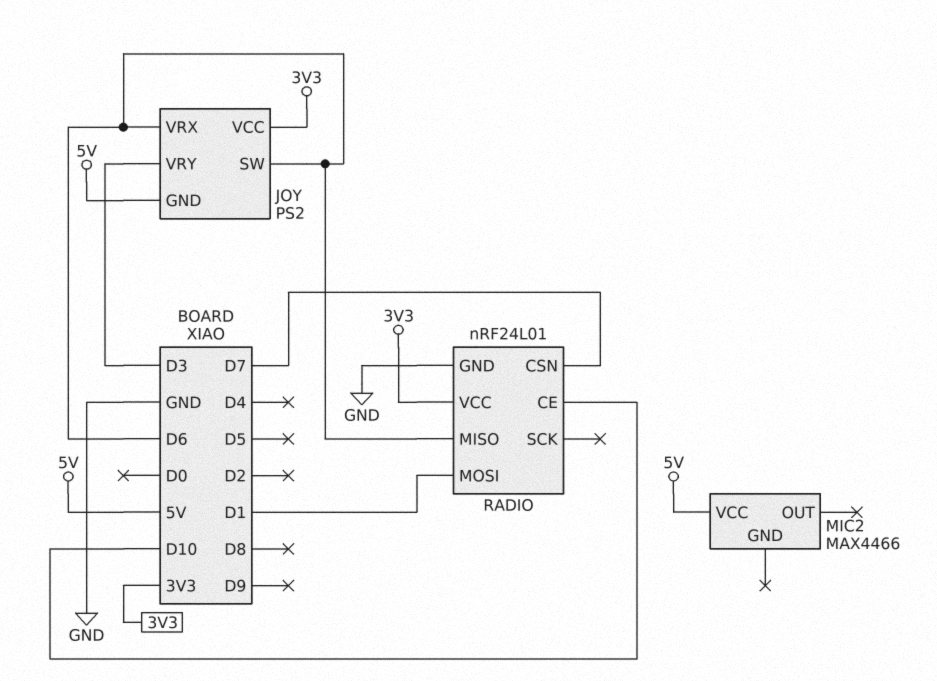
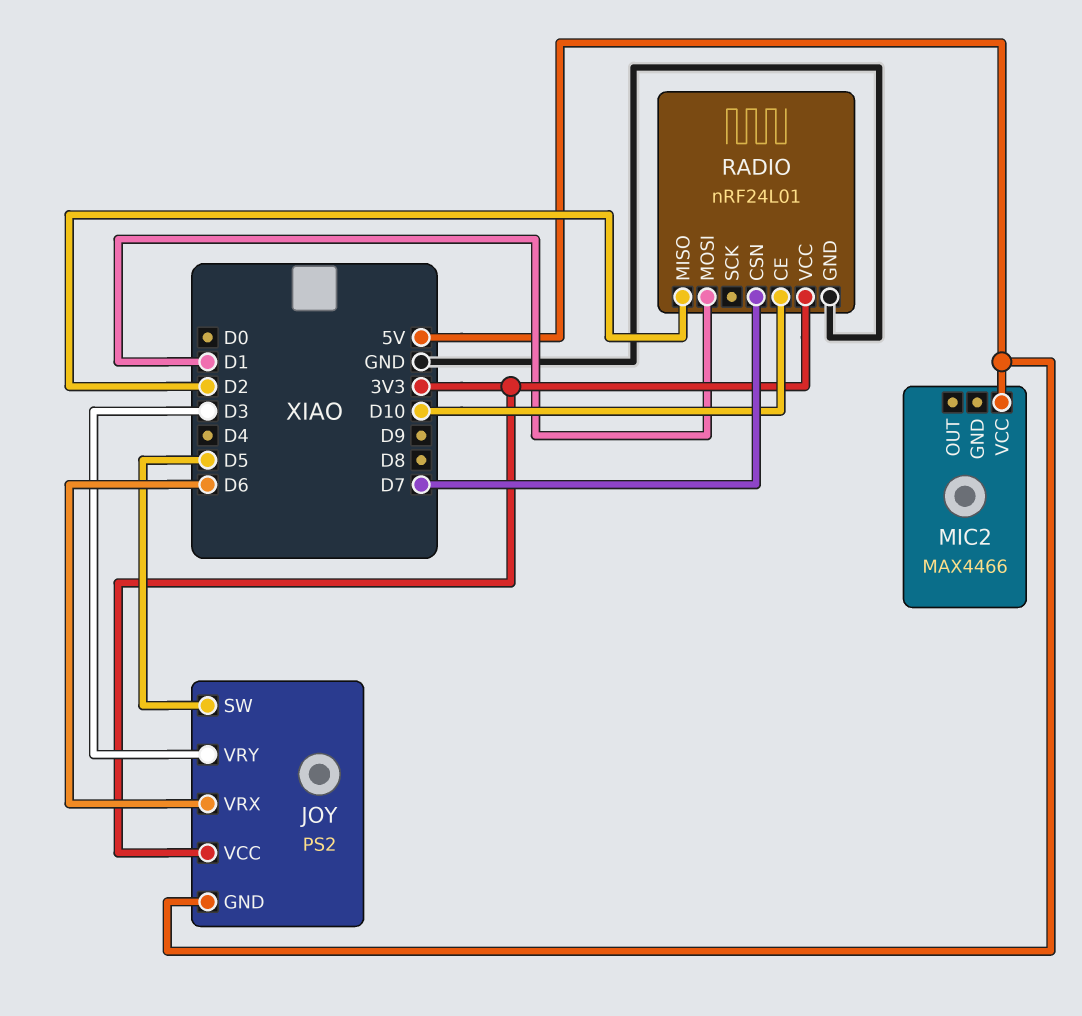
JOY pin SW: D6 -> D5
RADIO pin MISO: D6 -> D2

